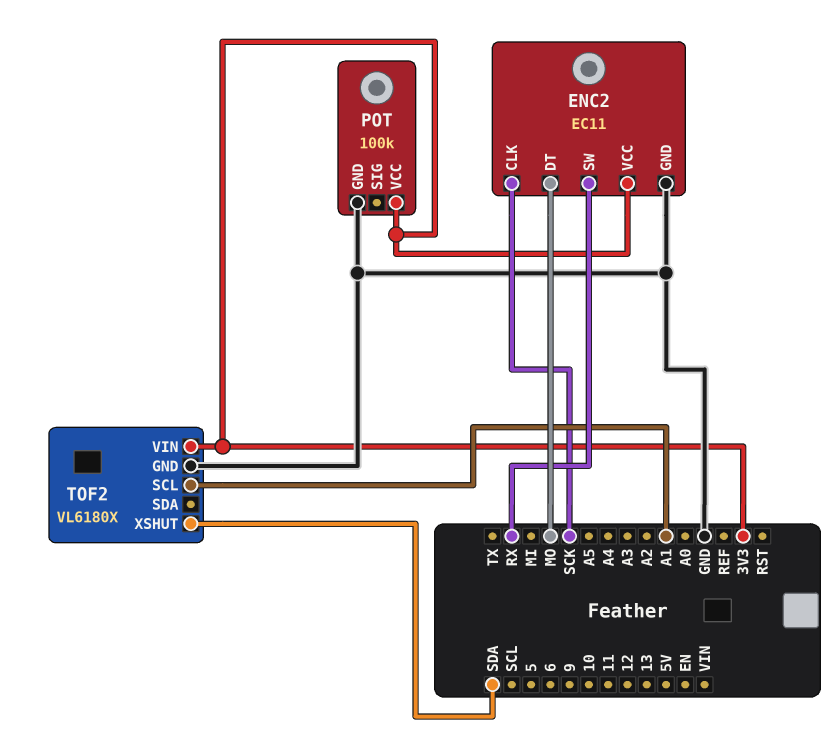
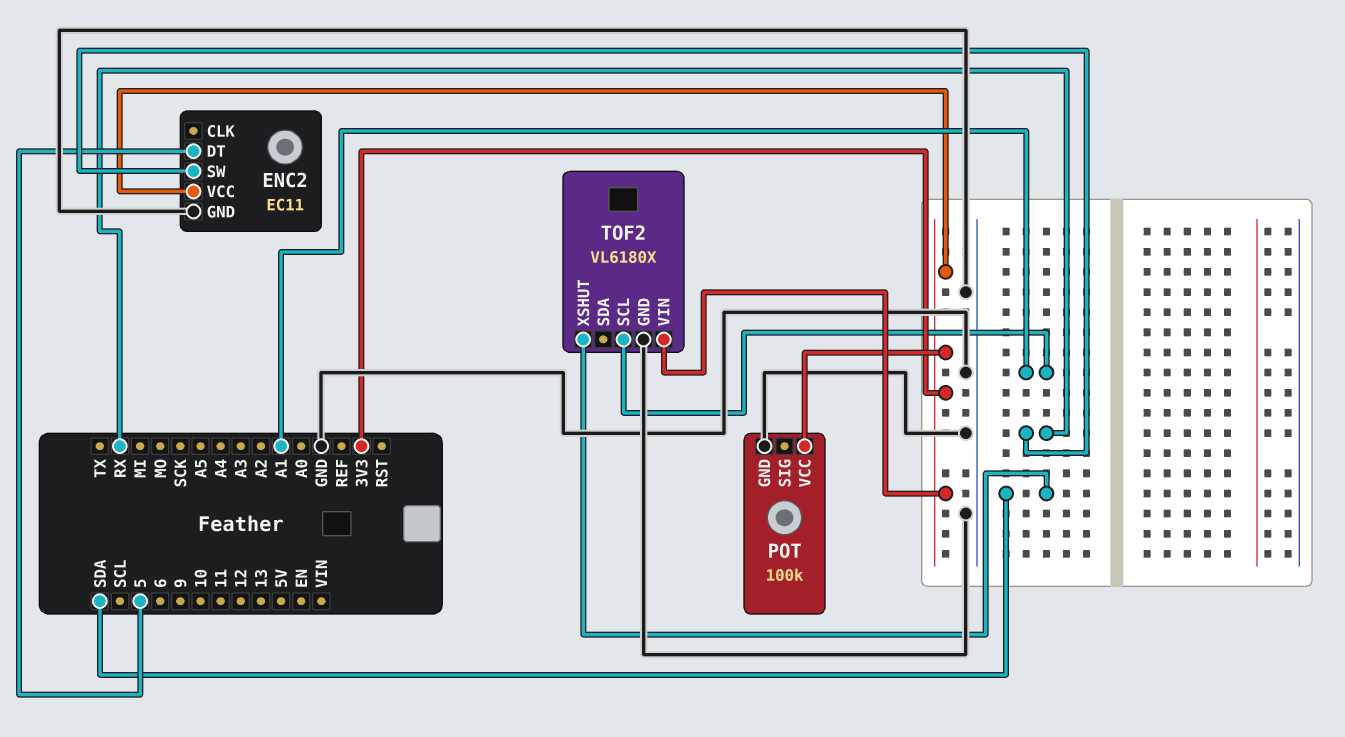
ENC2 pin CLK: SCK -> none
ENC2 pin DT: MO -> 5

